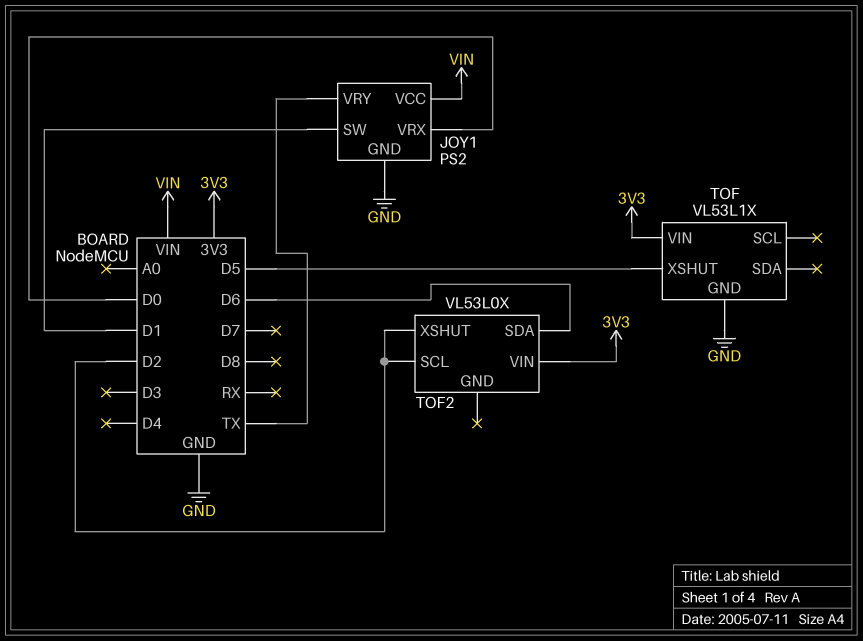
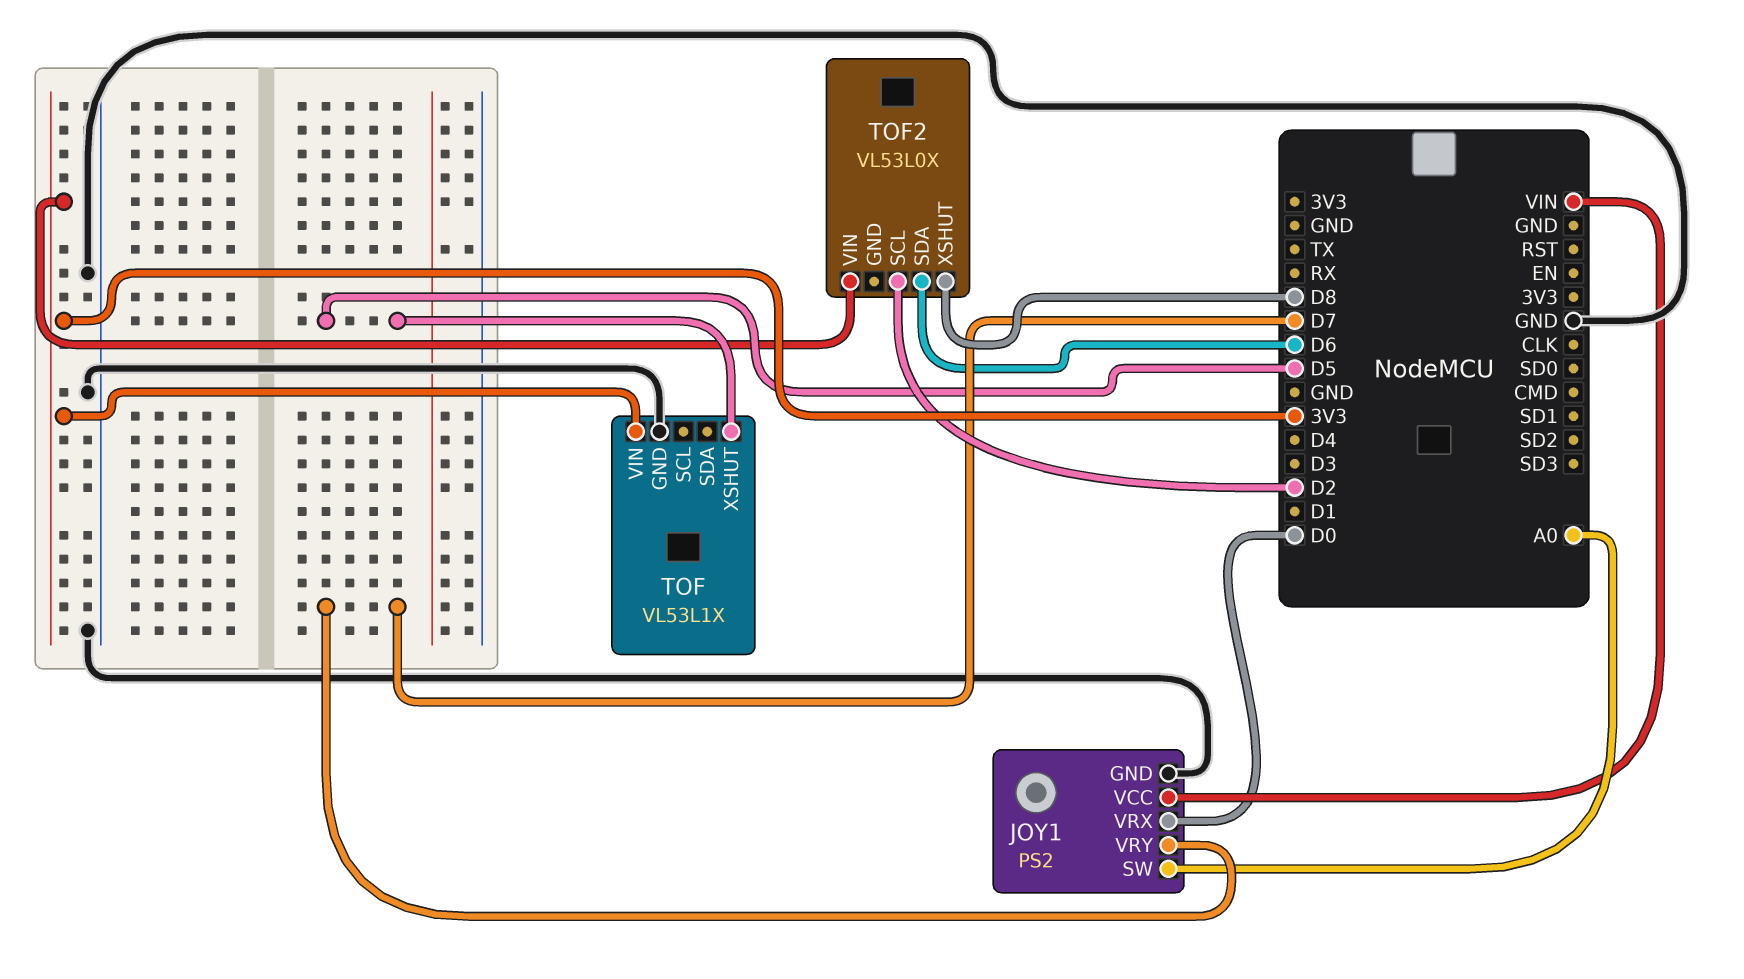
JOY1 pin SW: D1 -> A0
JOY1 pin VRY: TX -> D7
TOF2 pin XSHUT: D2 -> D8

